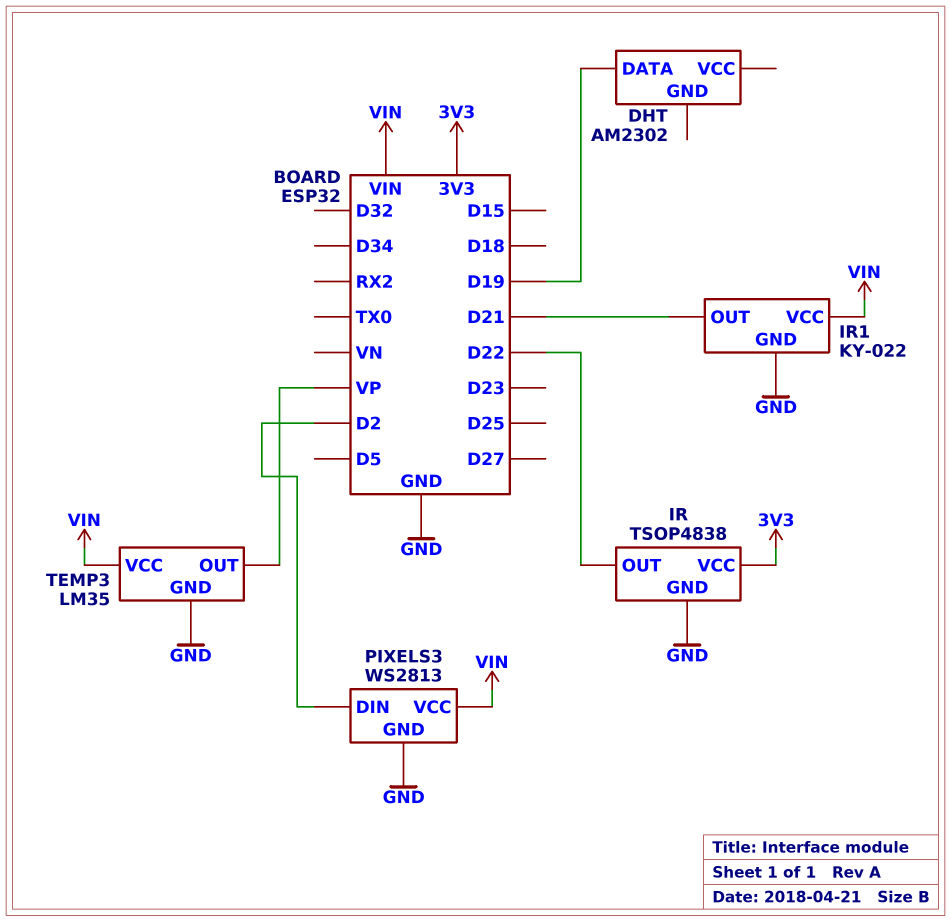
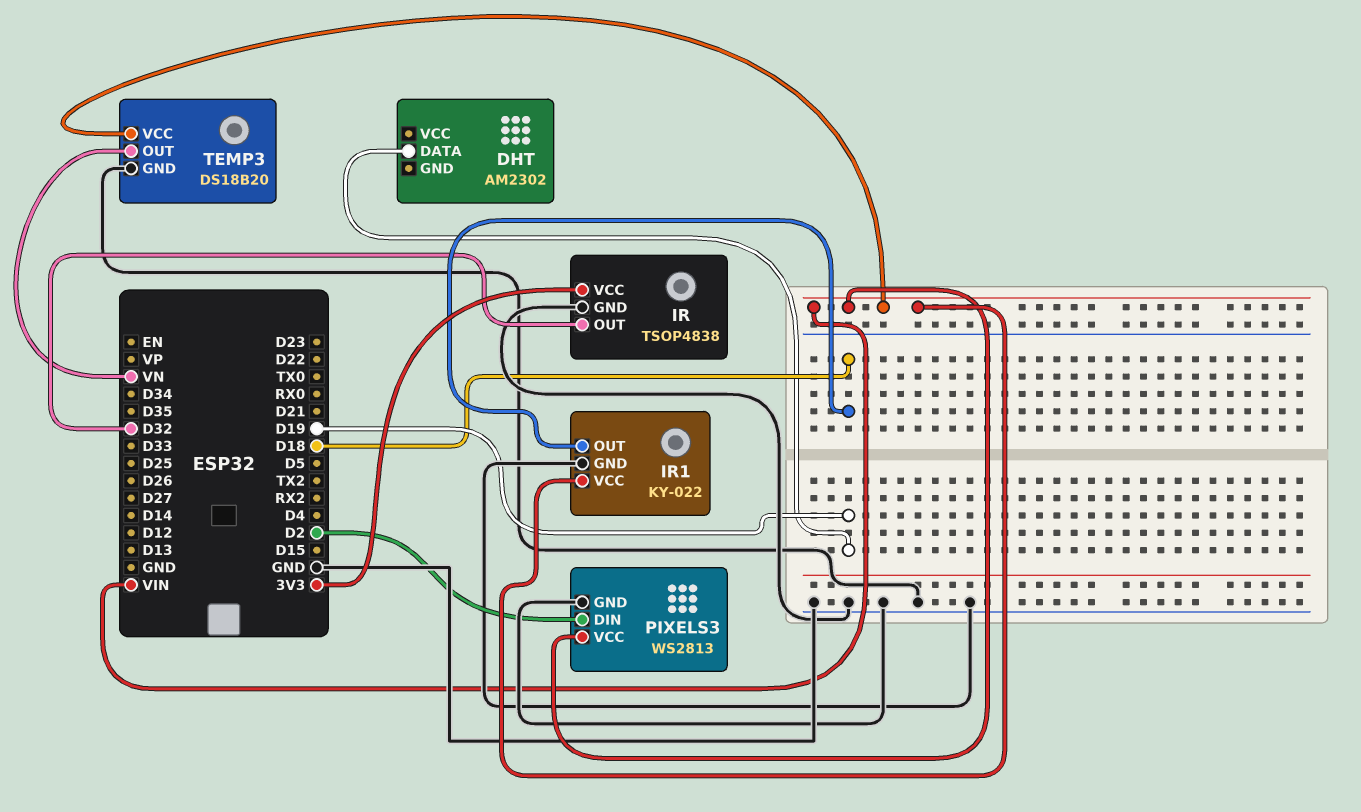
IR pin OUT: D22 -> D32
IR1 pin OUT: D21 -> D18
TEMP3: LM35 -> DS18B20
TEMP3 pin OUT: VP -> VN

